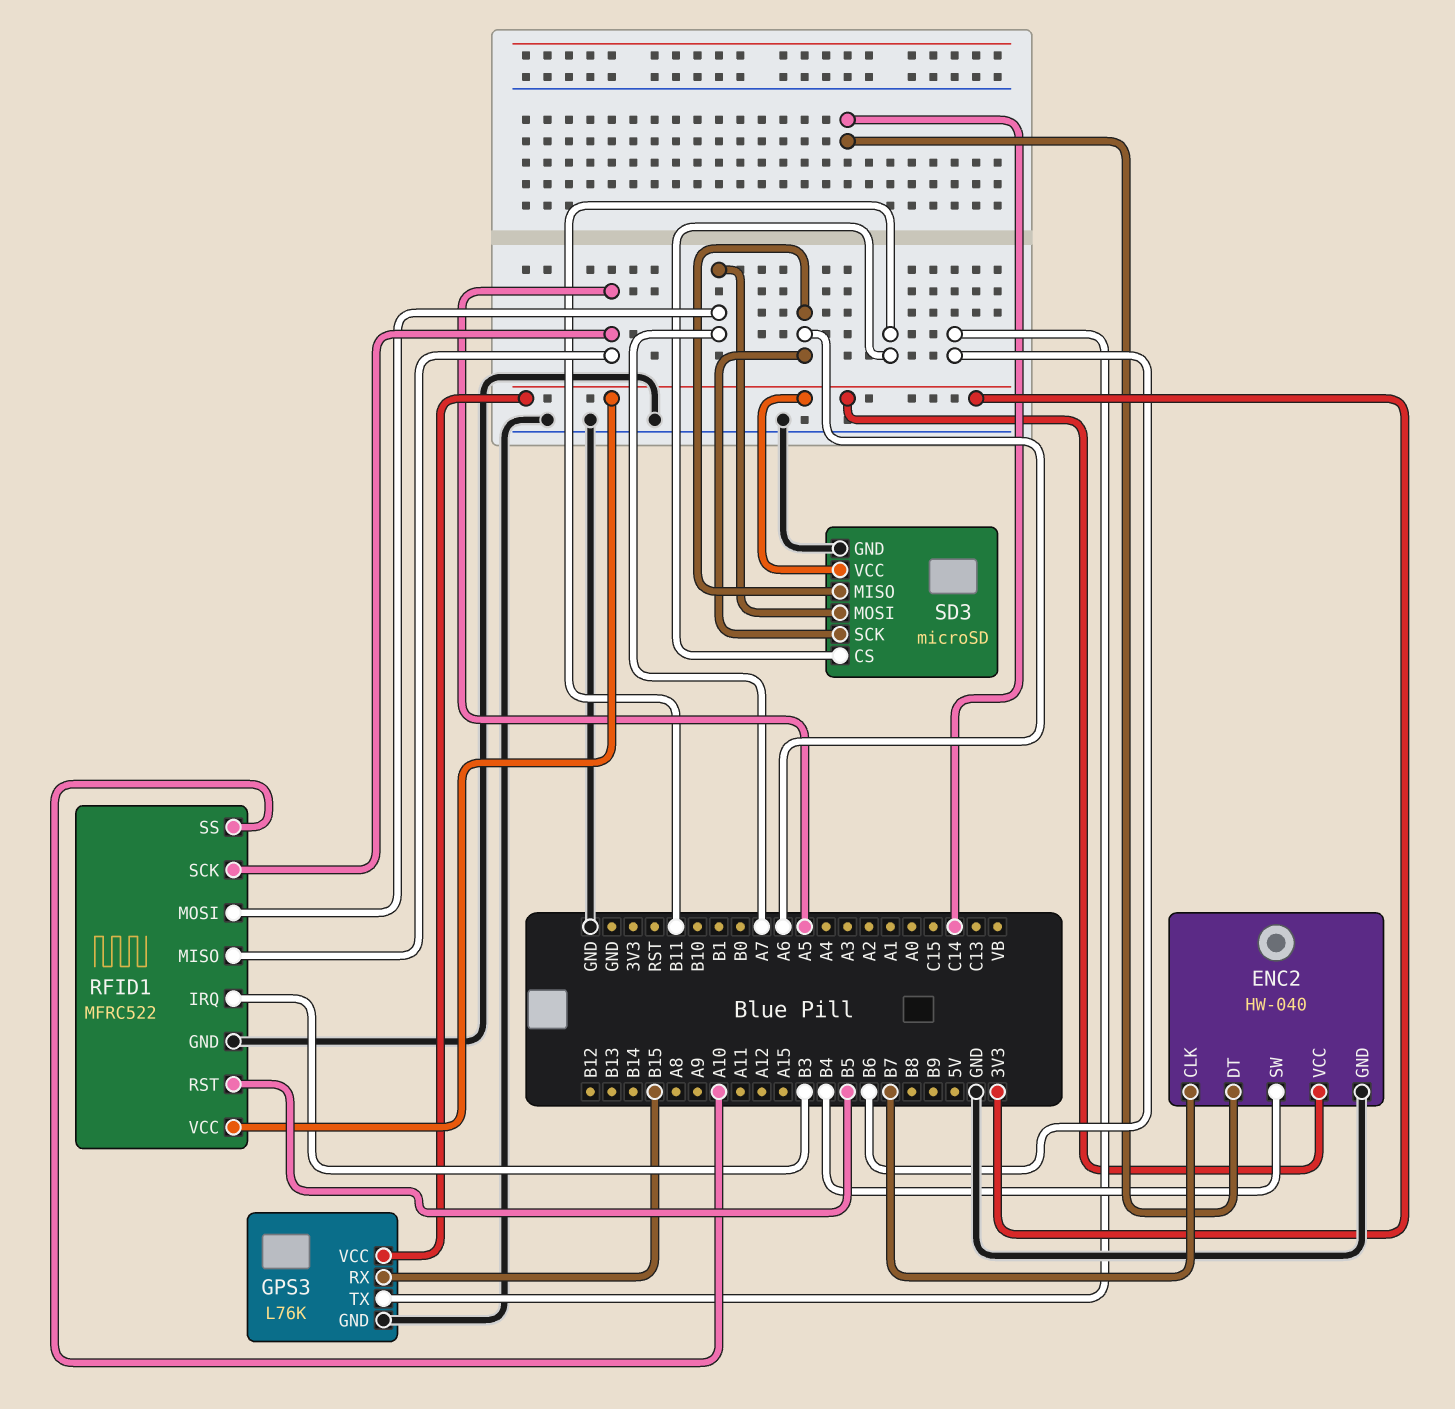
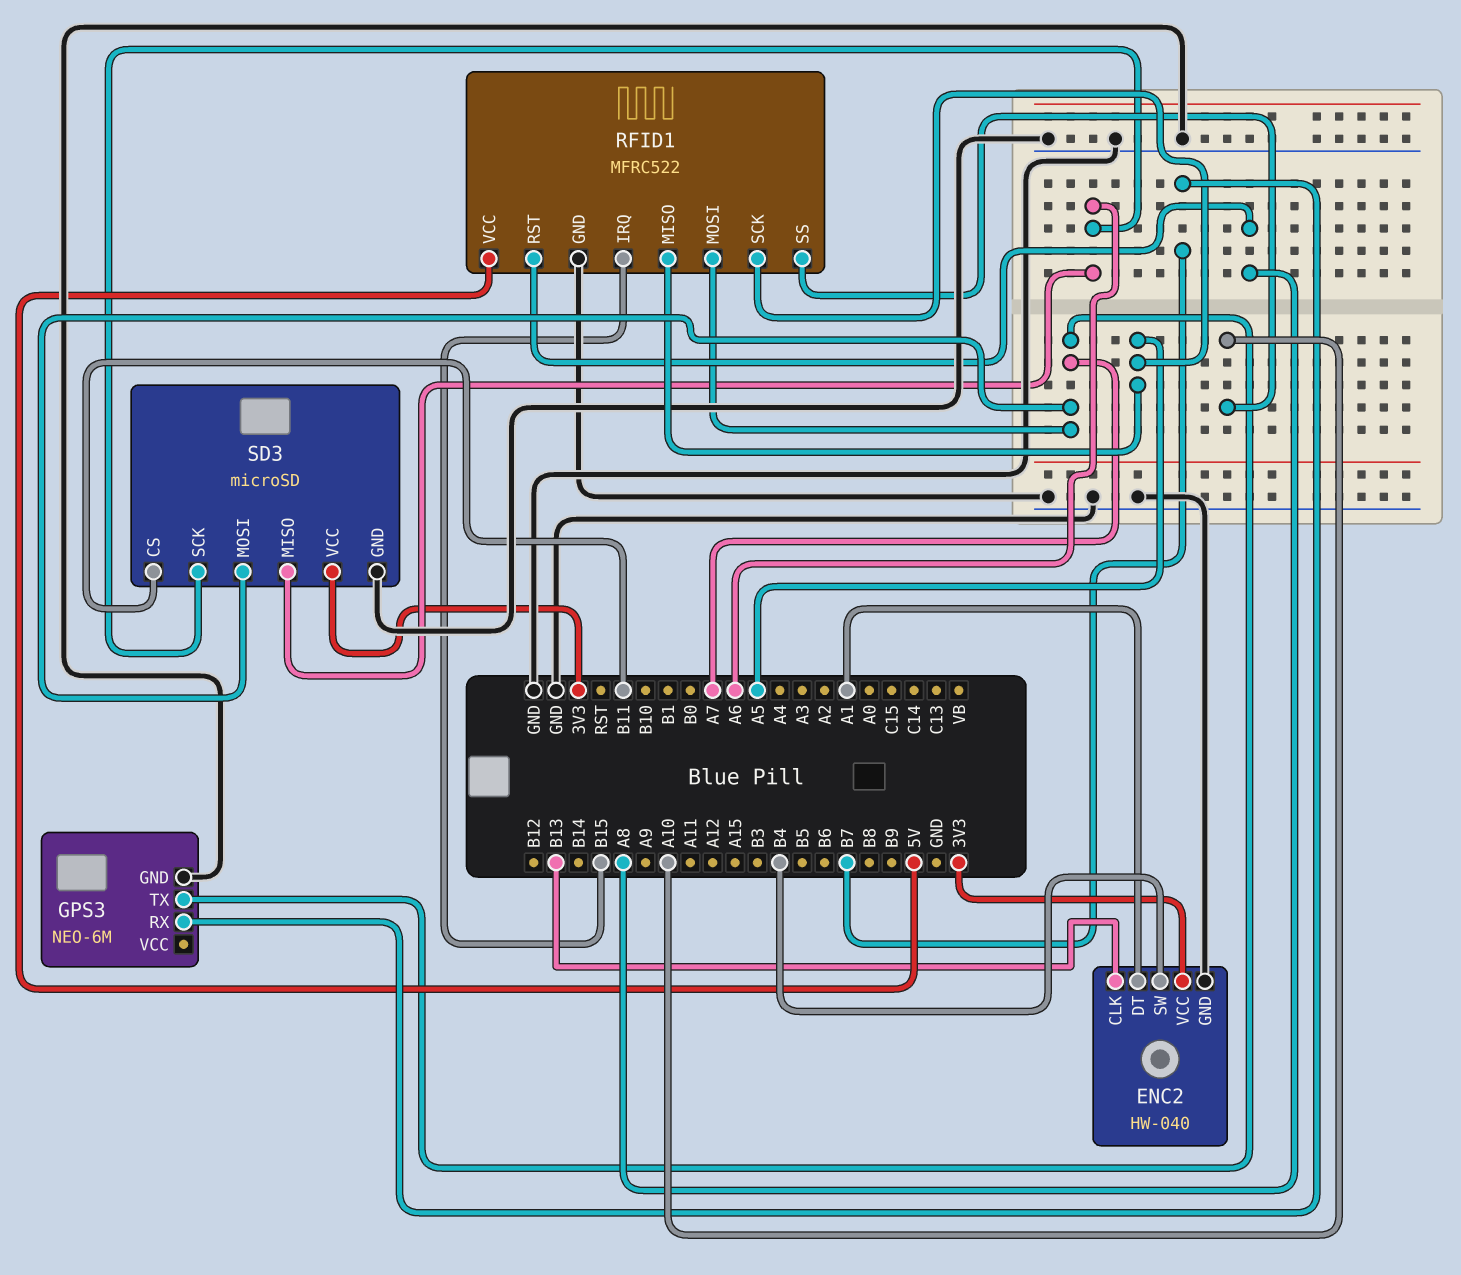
ENC2 pin CLK: B7 -> B13
ENC2 pin DT: C14 -> A1
GPS3: L76K -> NEO-6M
GPS3 pin RX: B15 -> B7
GPS3 pin TX: B6 -> A7
GPS3 pin VCC: 3V3 -> none
RFID1 pin IRQ: B3 -> B15
RFID1 pin RST: B5 -> A8
RFID1 pin VCC: 3V3 -> 5V

